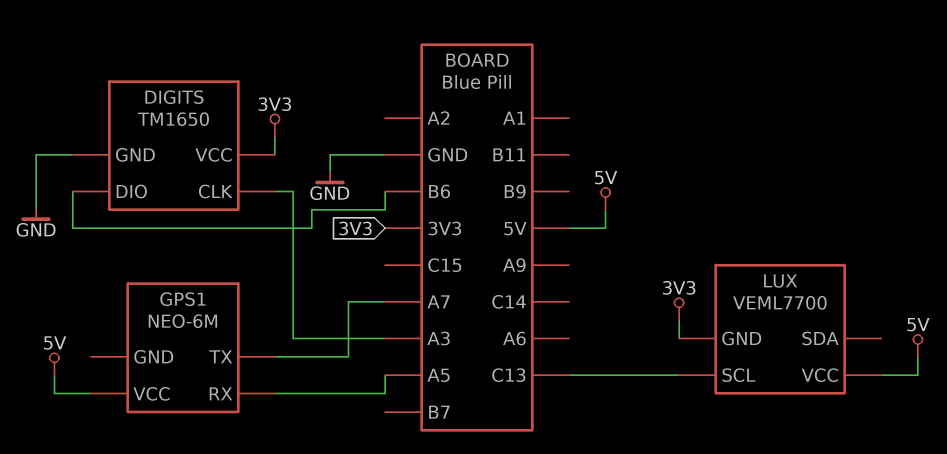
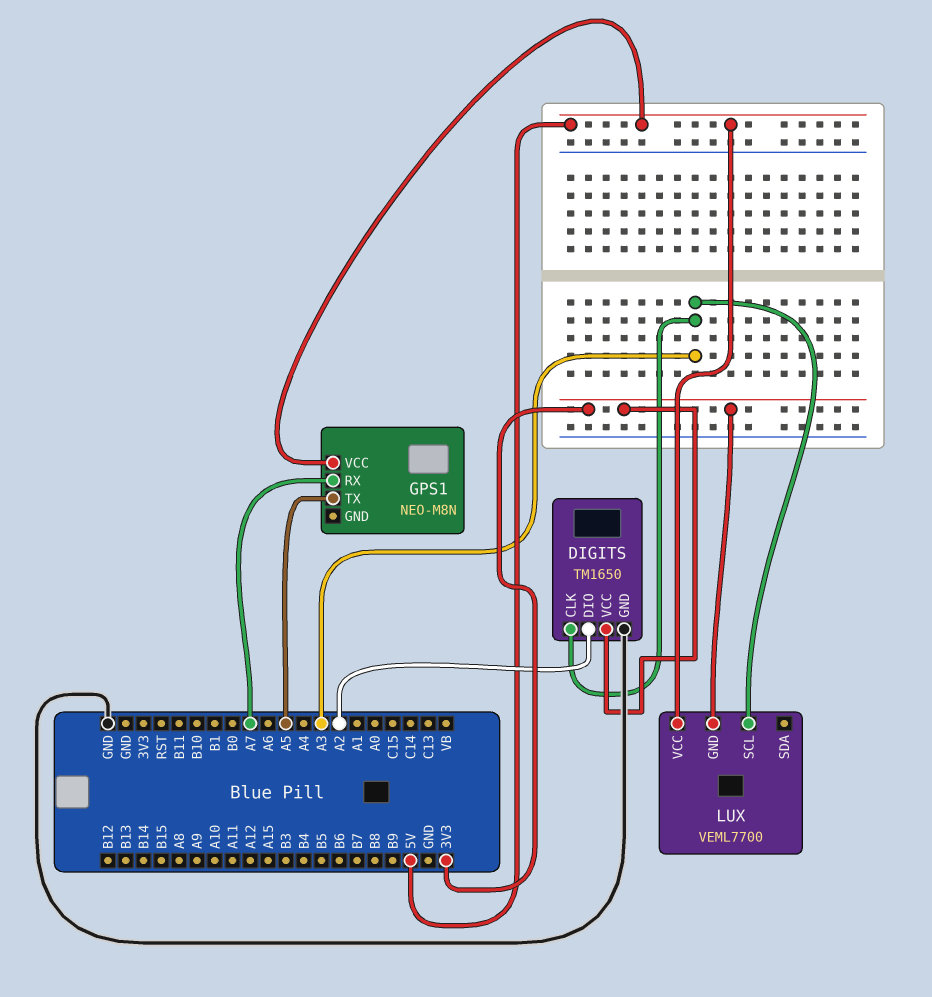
DIGITS pin DIO: B6 -> A2
GPS1: NEO-6M -> NEO-M8N
GPS1 pin RX: A5 -> A7
GPS1 pin TX: A7 -> A5
LUX pin SCL: C13 -> A3

